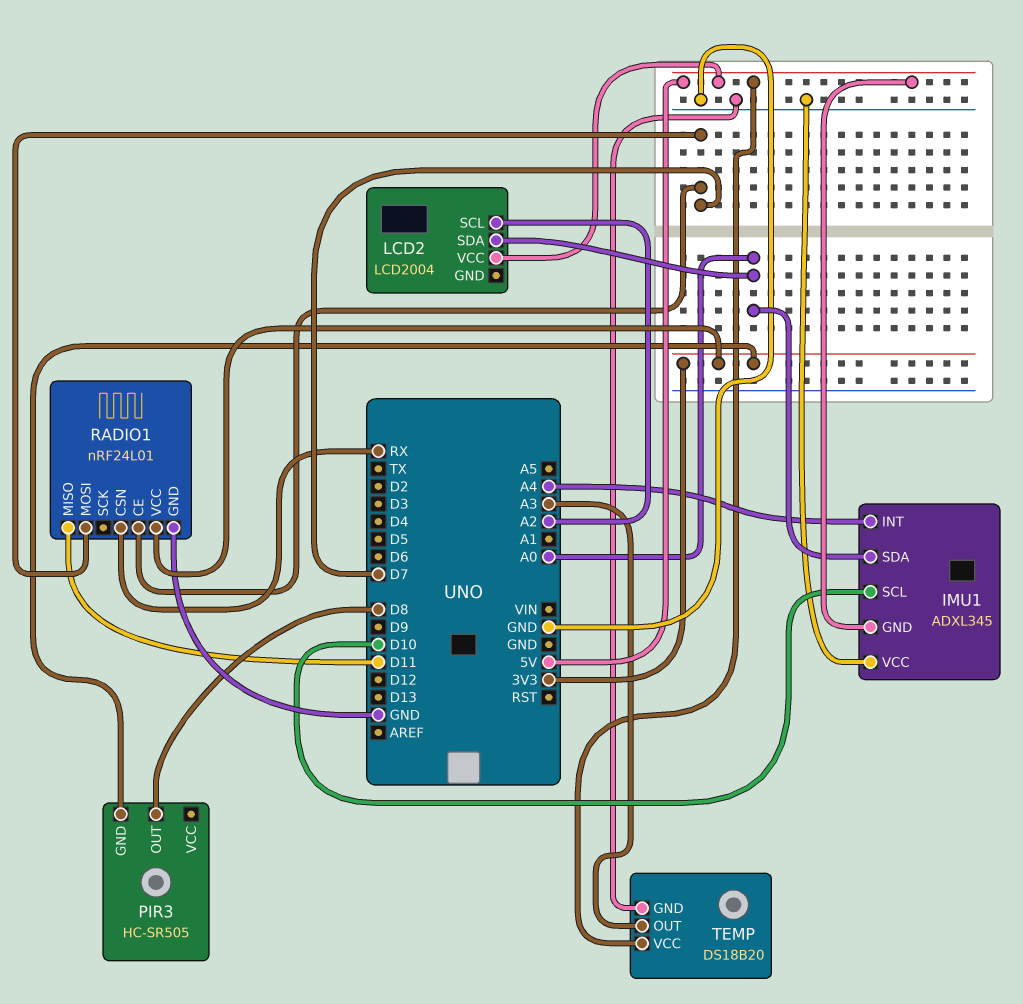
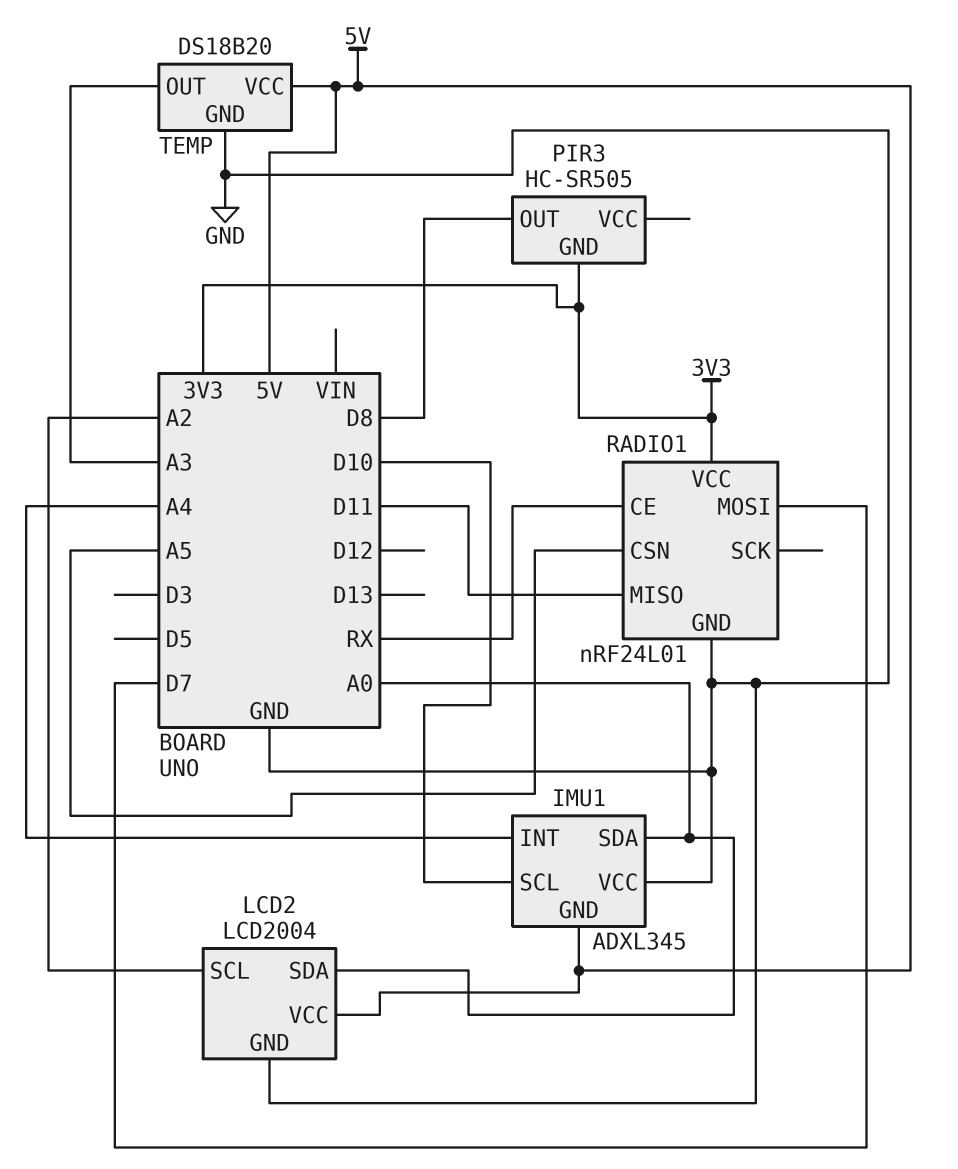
LCD2 pin GND: none -> GND
RADIO1 pin CE: D7 -> RX
RADIO1 pin CSN: RX -> A5

